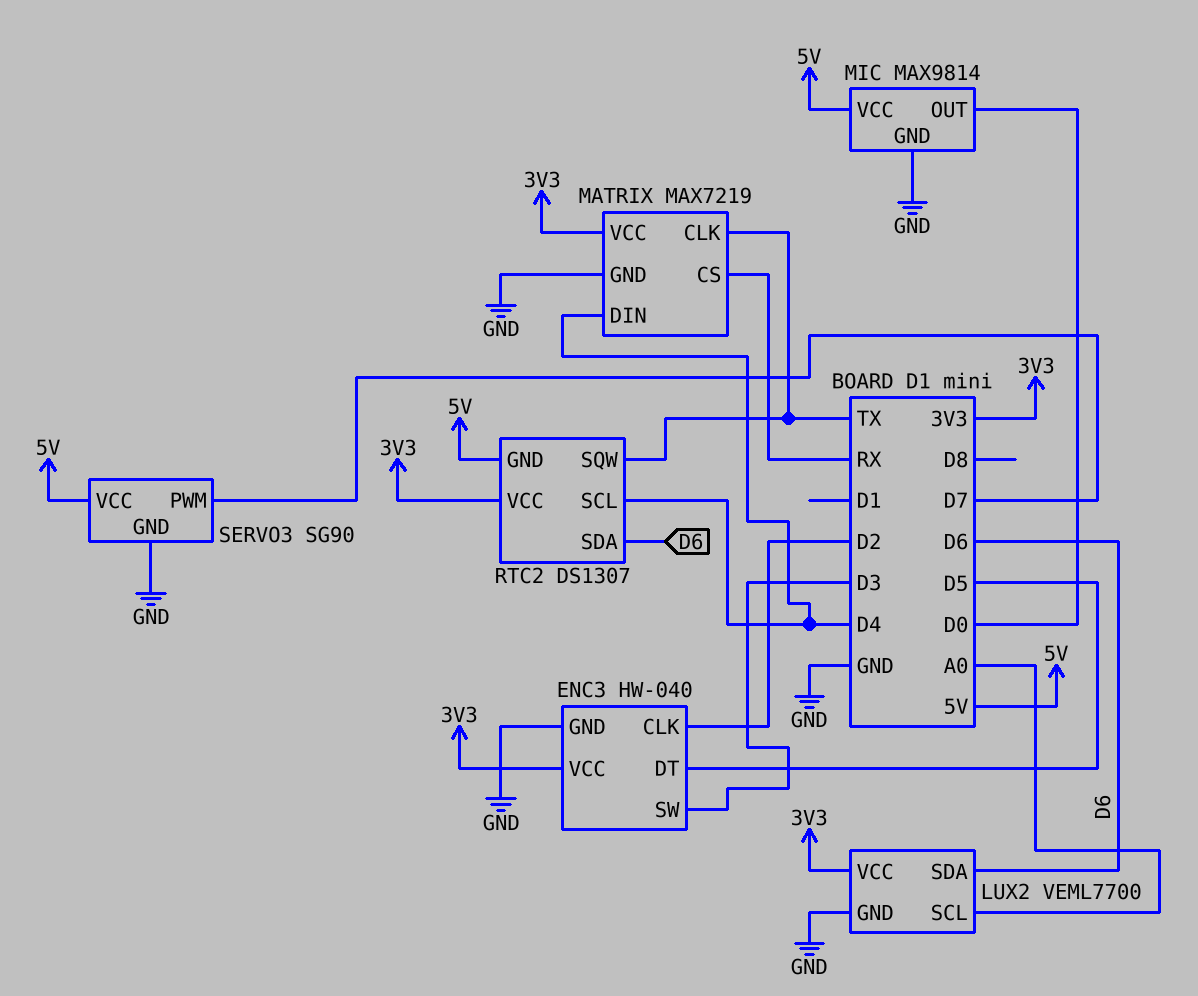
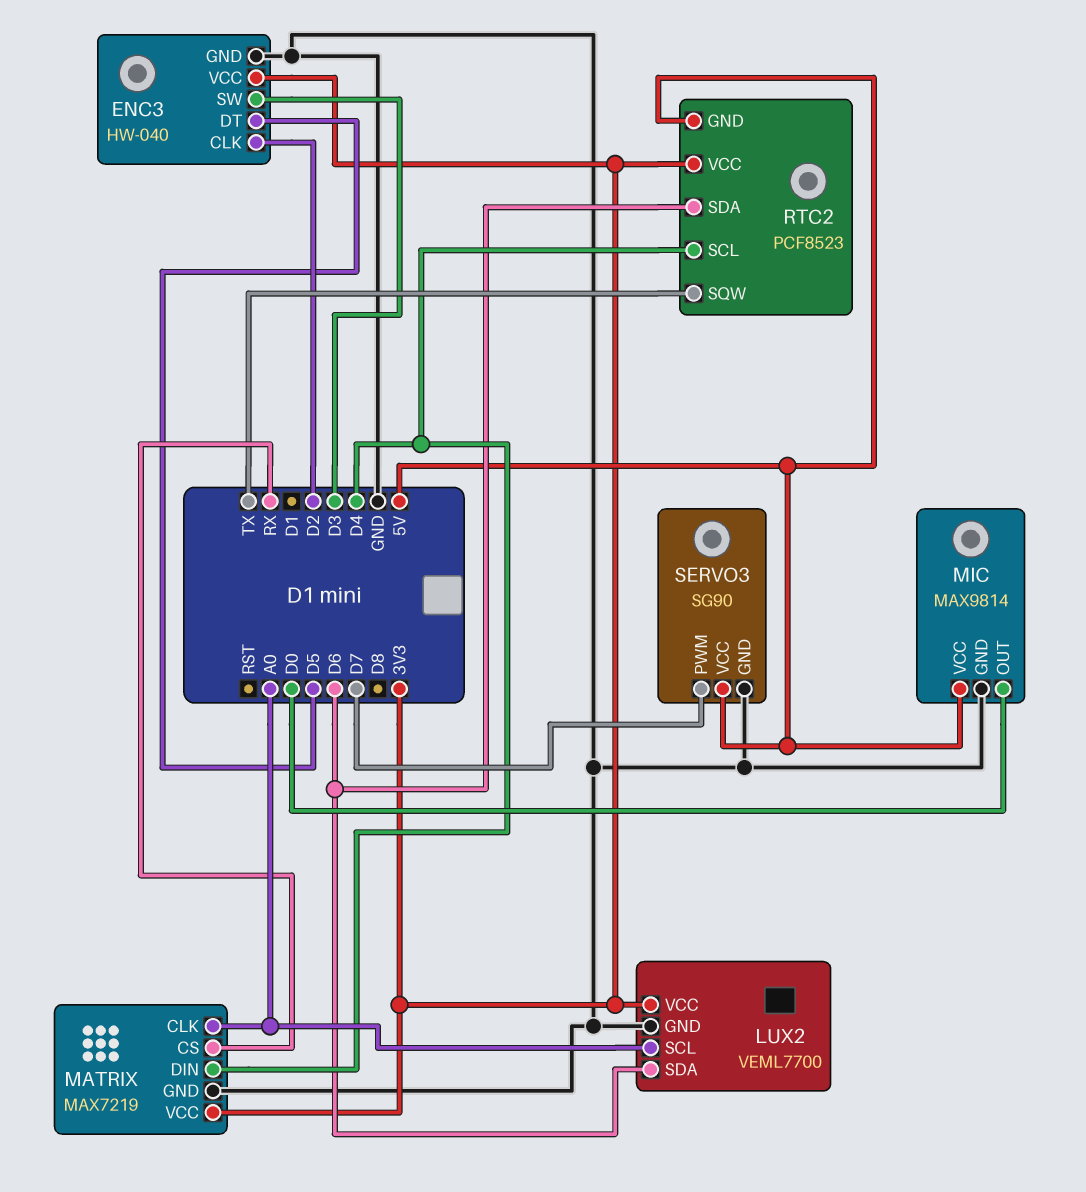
MATRIX pin CLK: TX -> A0
RTC2: DS1307 -> PCF8523

